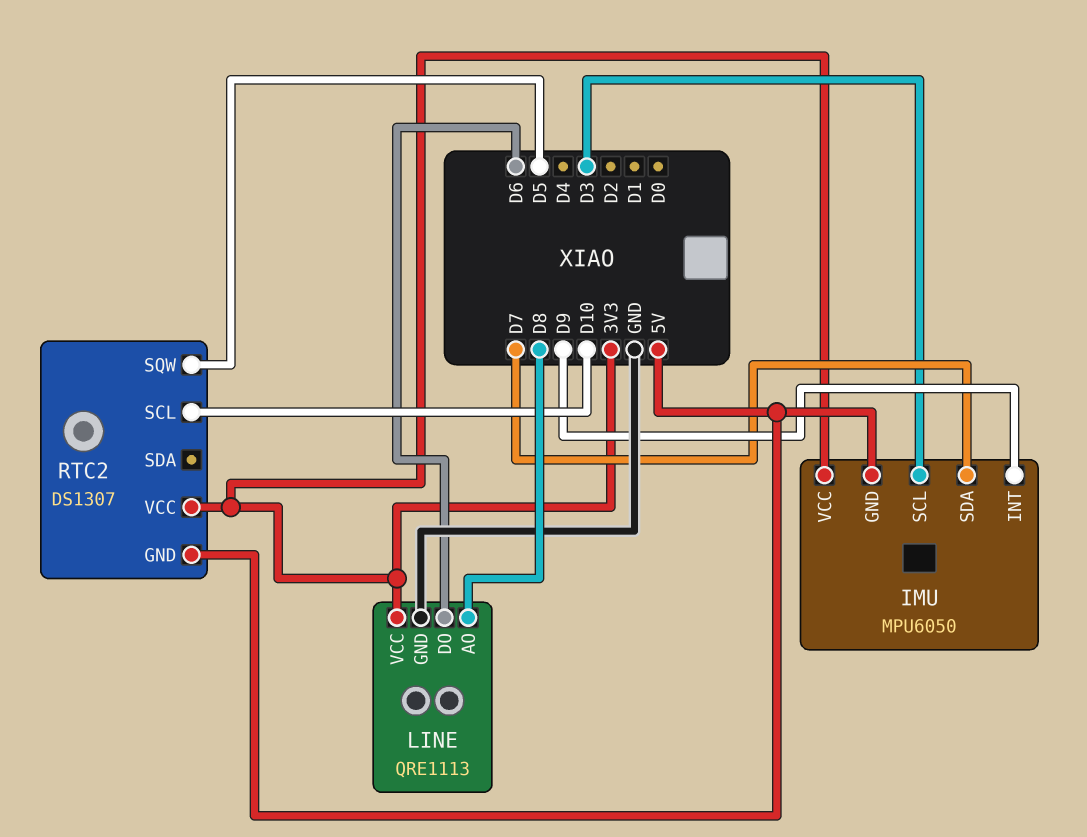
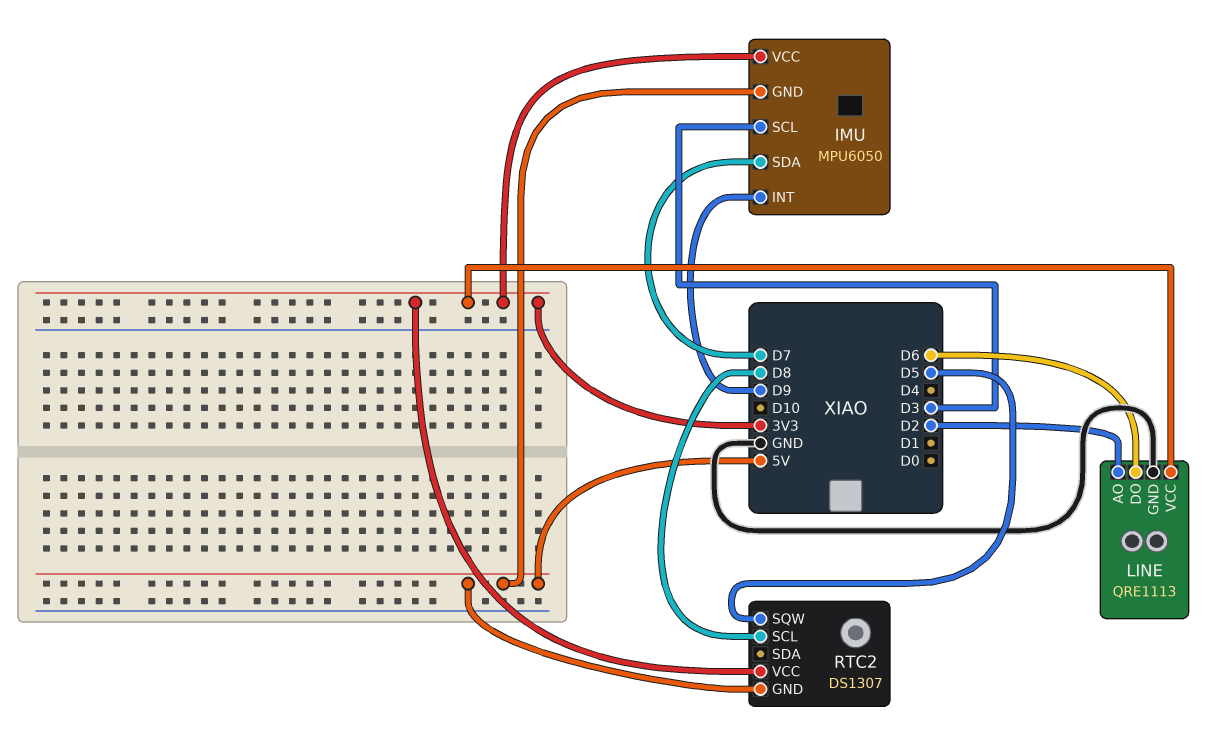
LINE pin AO: D8 -> D2
RTC2 pin SCL: D10 -> D8

